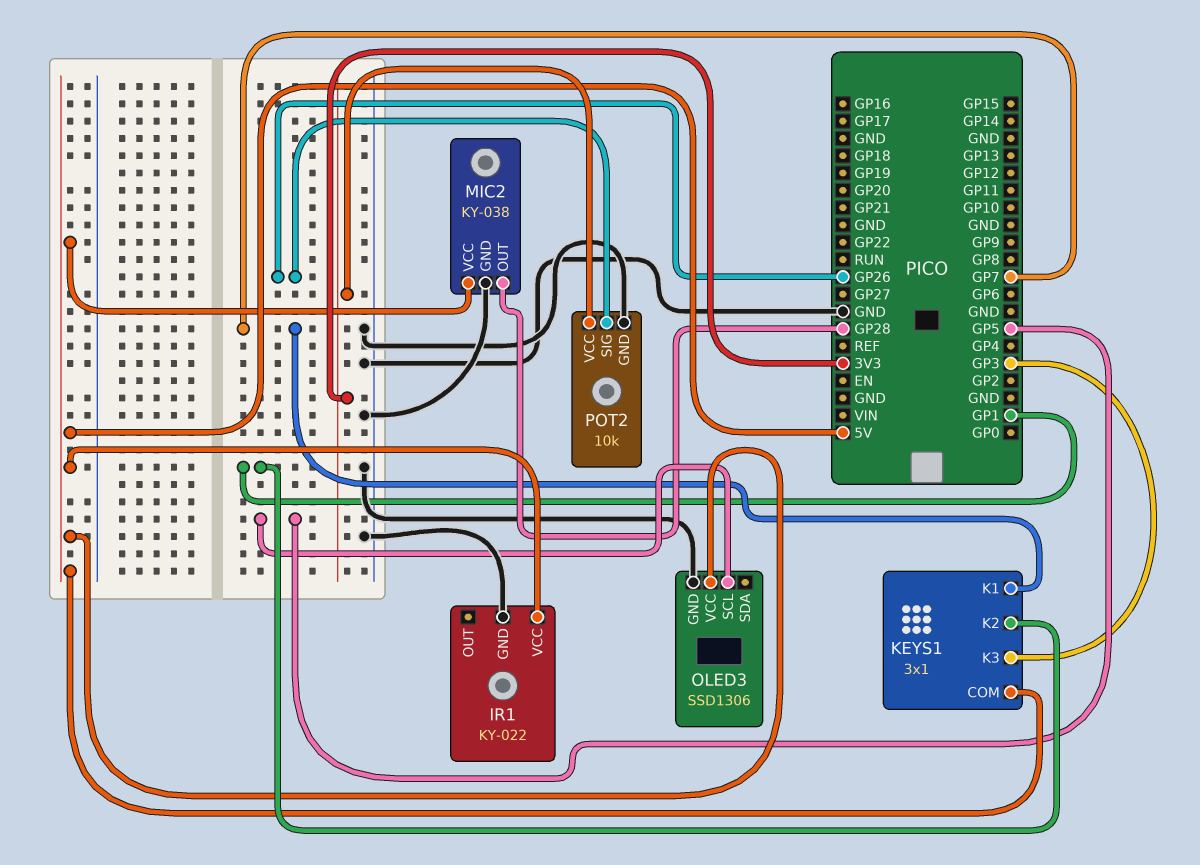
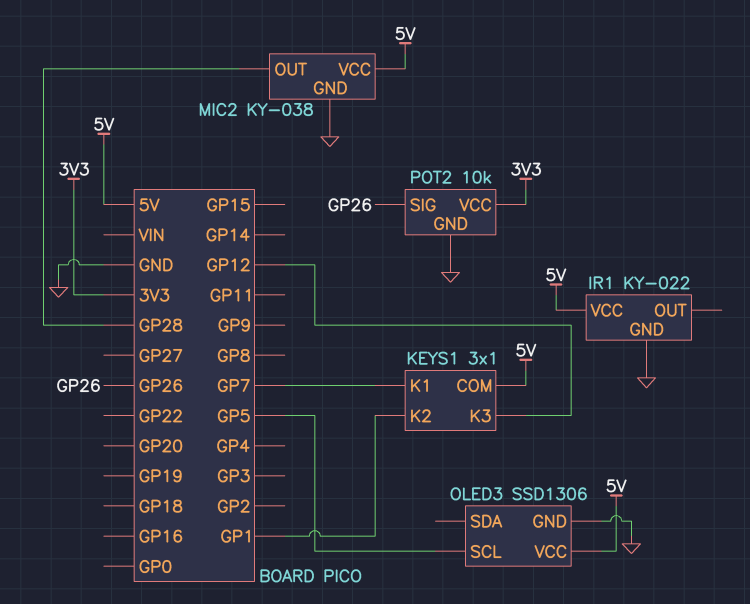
KEYS1 pin K3: GP3 -> GP12

